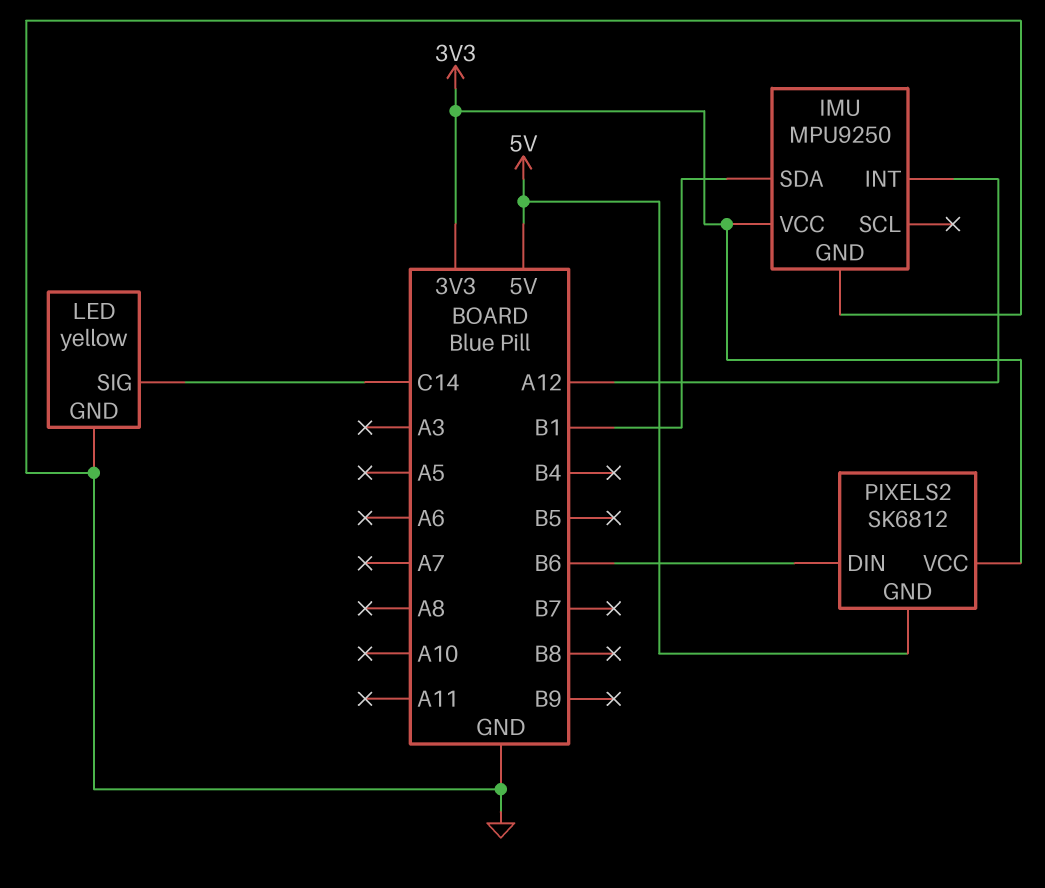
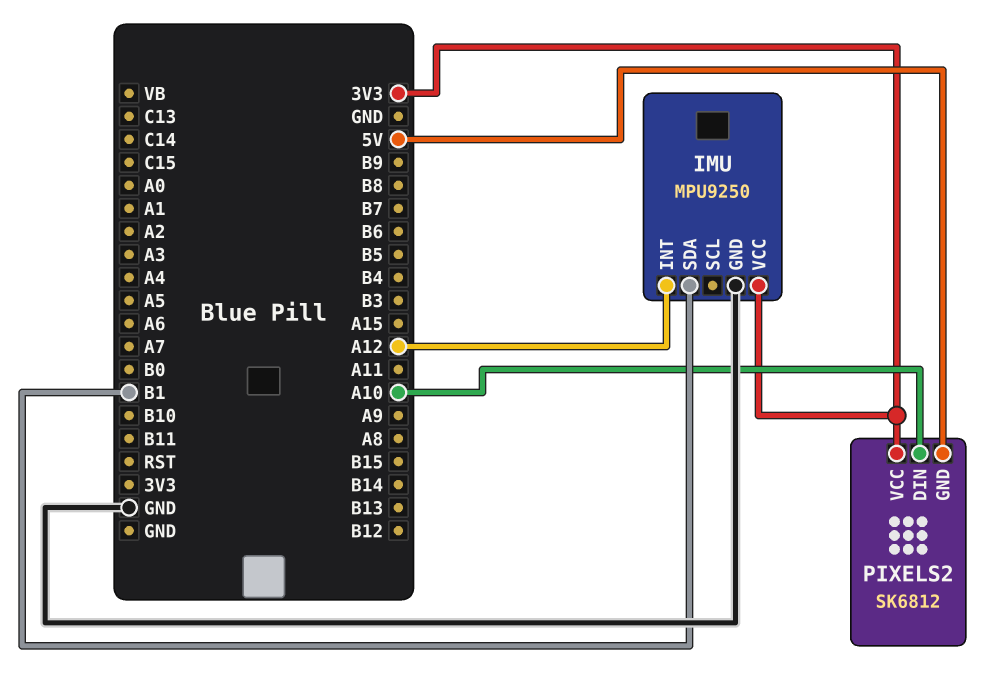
LED: yellow -> none
LED pin GND: GND -> none
LED pin SIG: C14 -> none
PIXELS2 pin DIN: B6 -> A10

